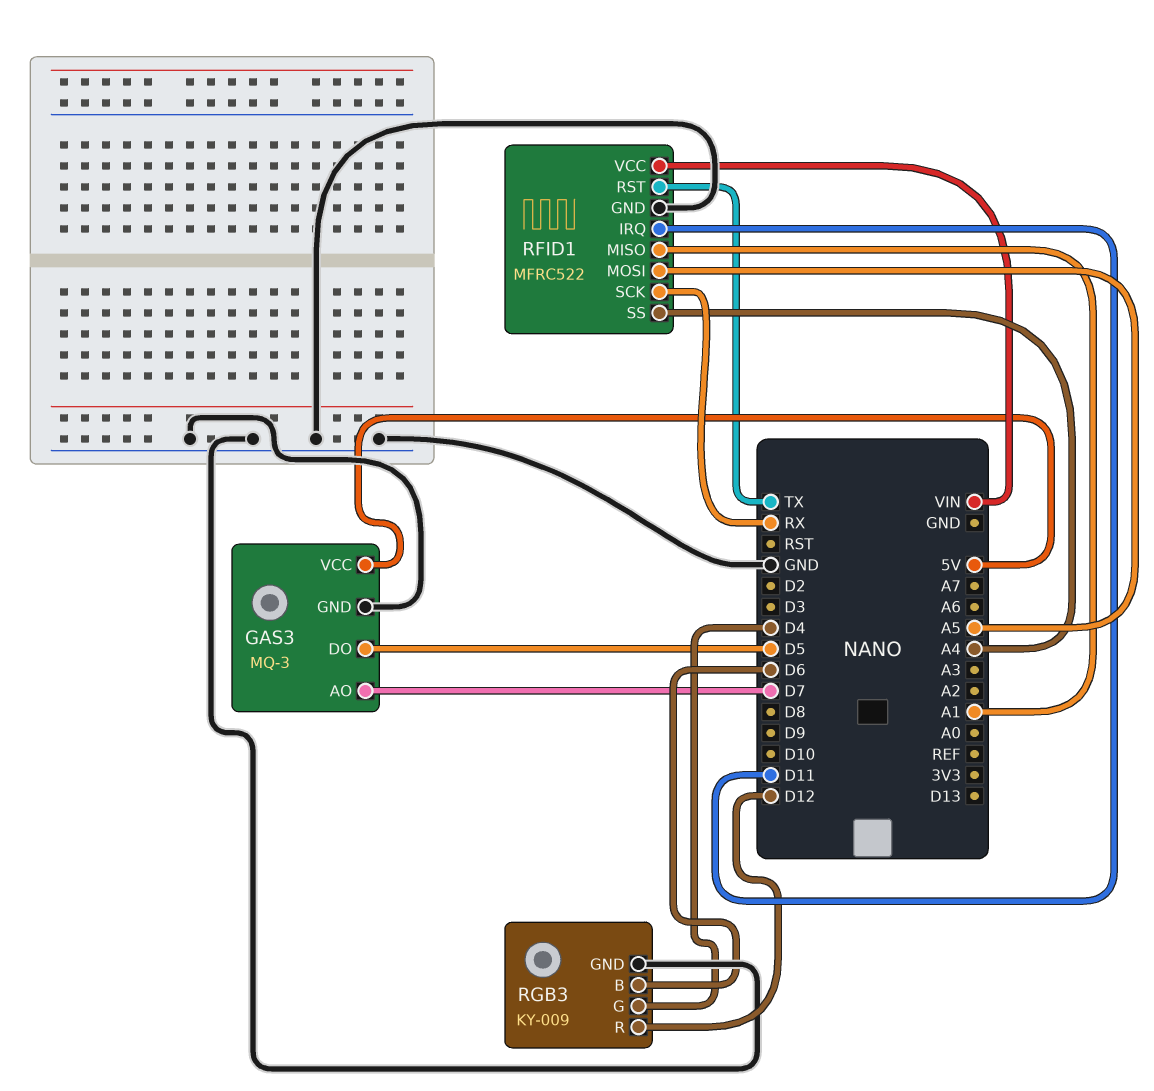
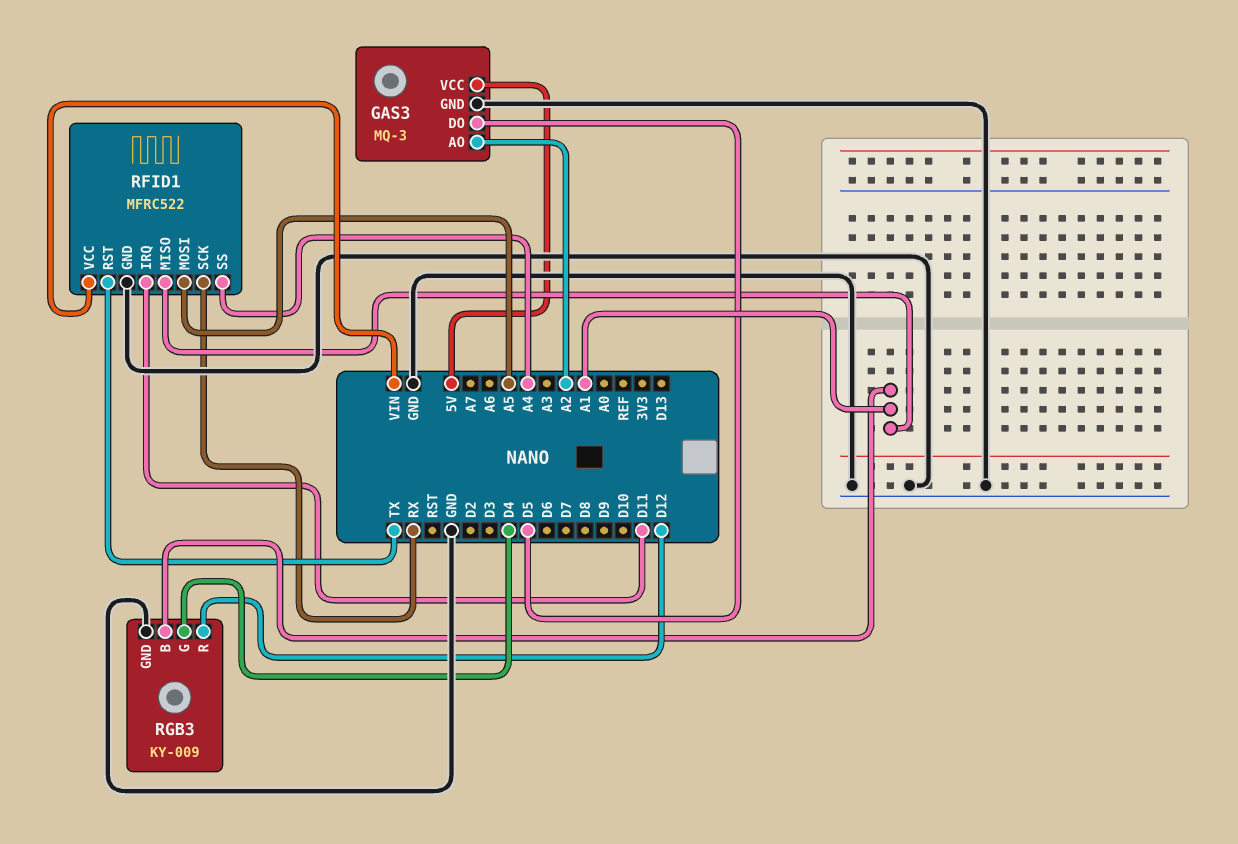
GAS3 pin AO: D7 -> A2
RGB3 pin B: D6 -> A1

